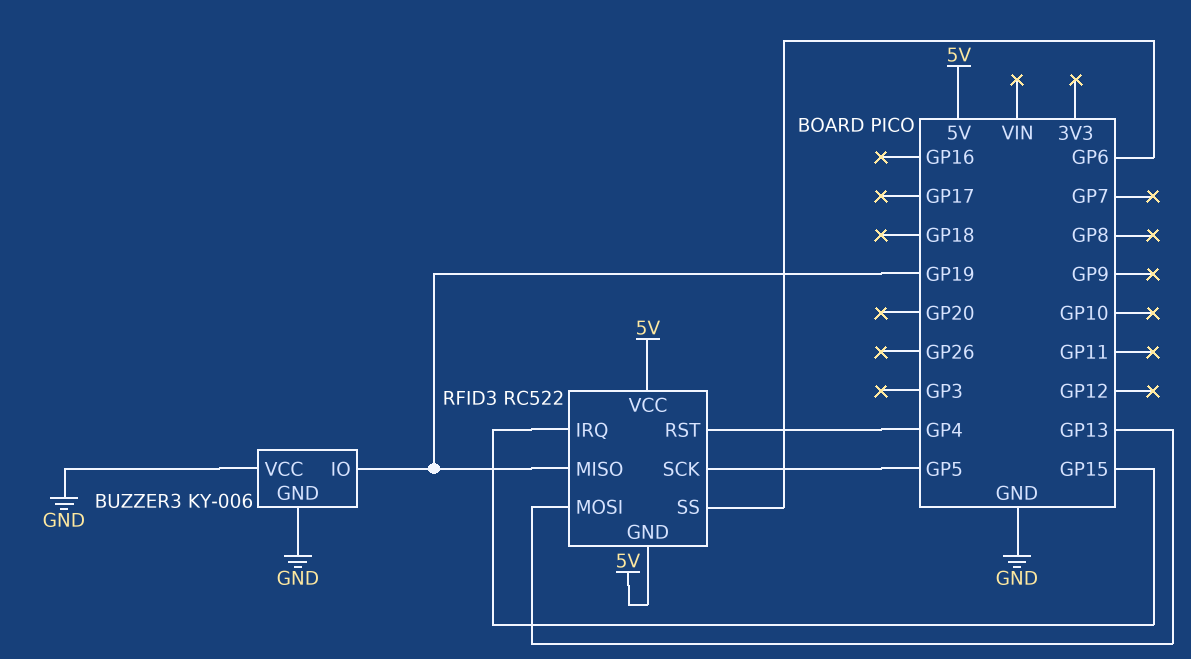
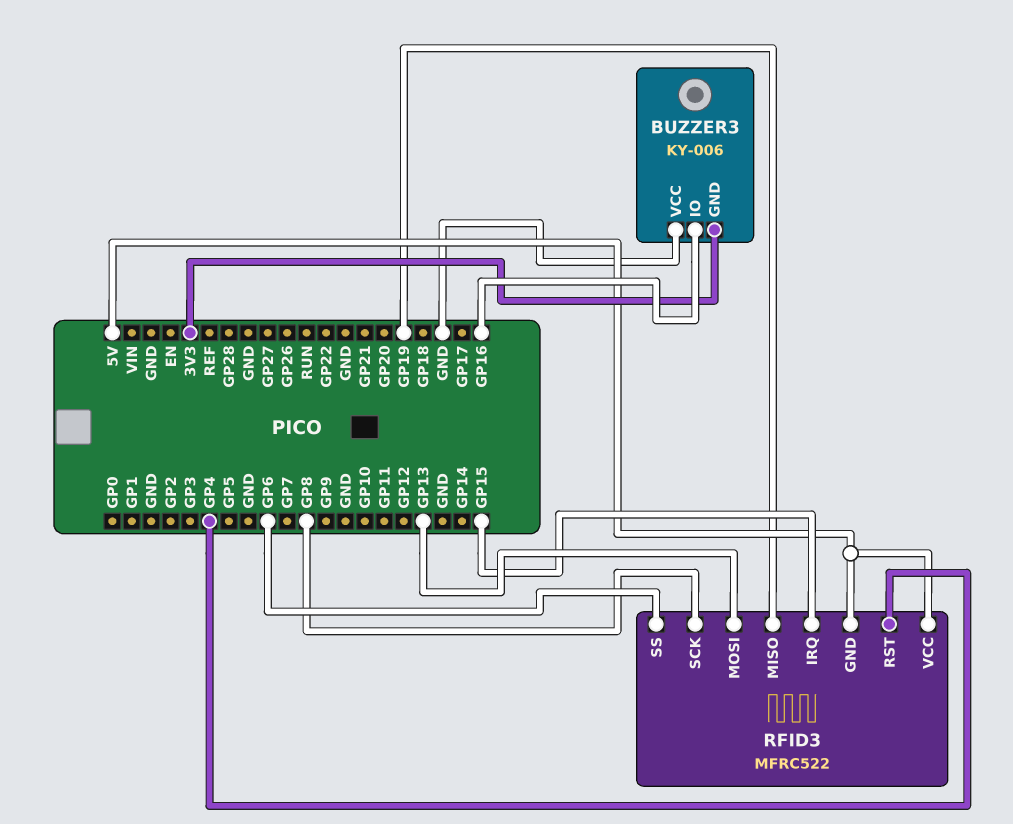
BUZZER3 pin GND: GND -> 3V3
BUZZER3 pin IO: GP19 -> GP16
RFID3: RC522 -> MFRC522
RFID3 pin SCK: GP5 -> GP8

